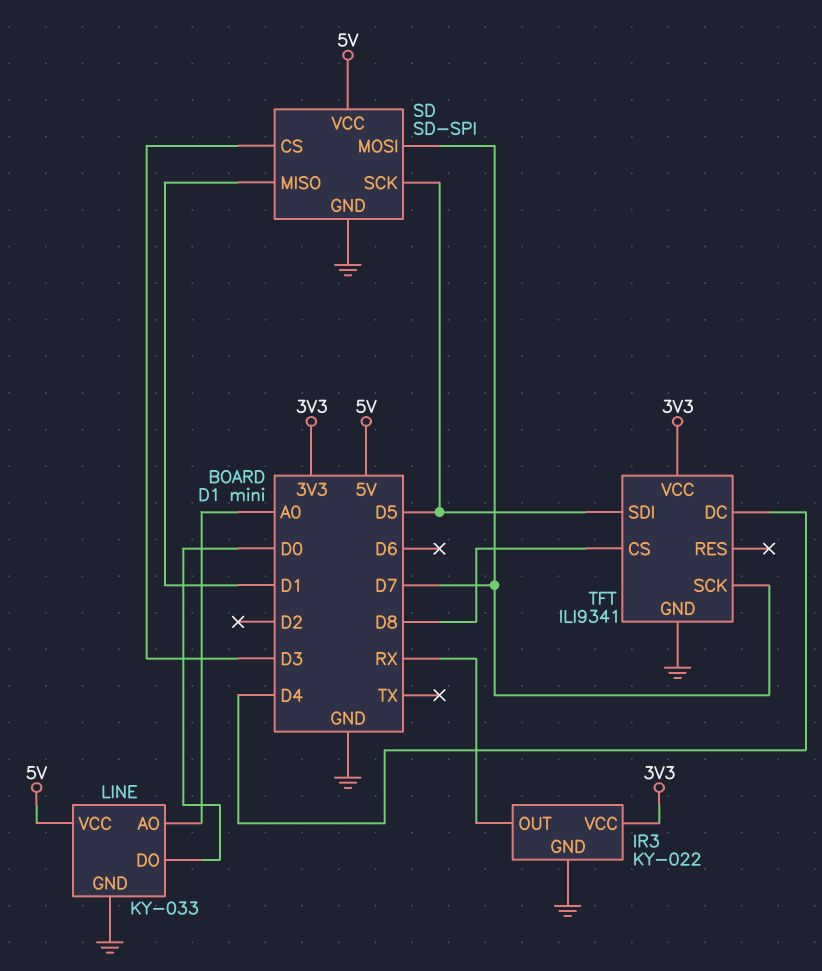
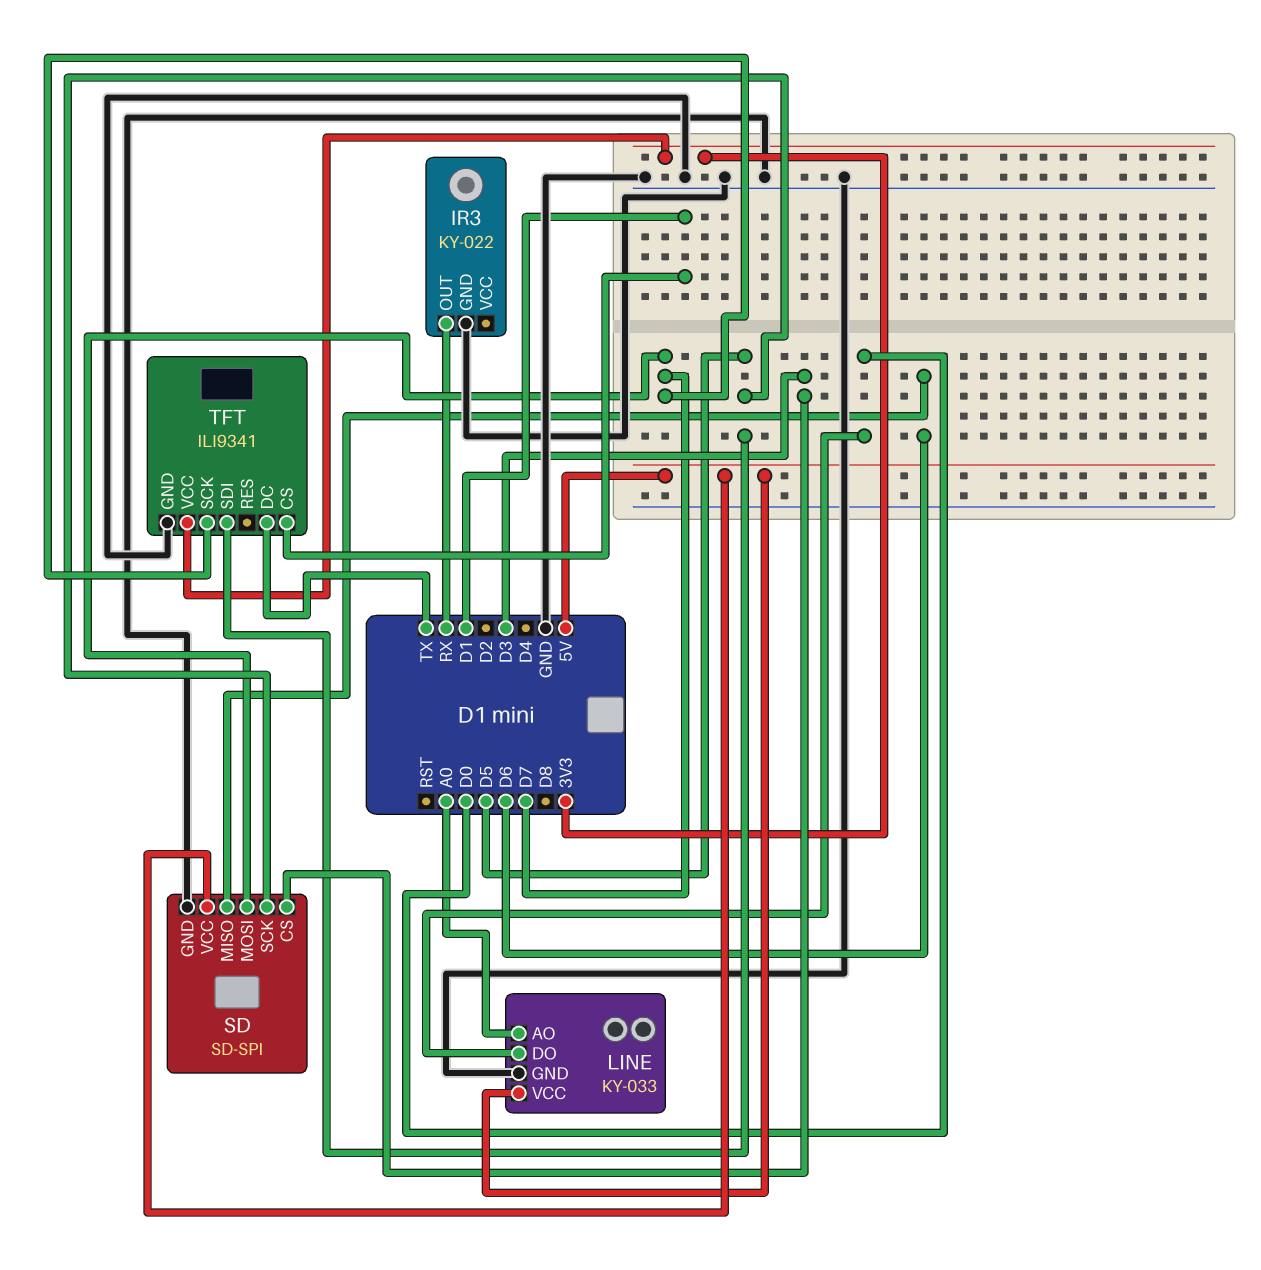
IR3 pin VCC: 3V3 -> none
SD pin MISO: D1 -> D6
TFT pin CS: D8 -> D1
TFT pin DC: D4 -> TX

